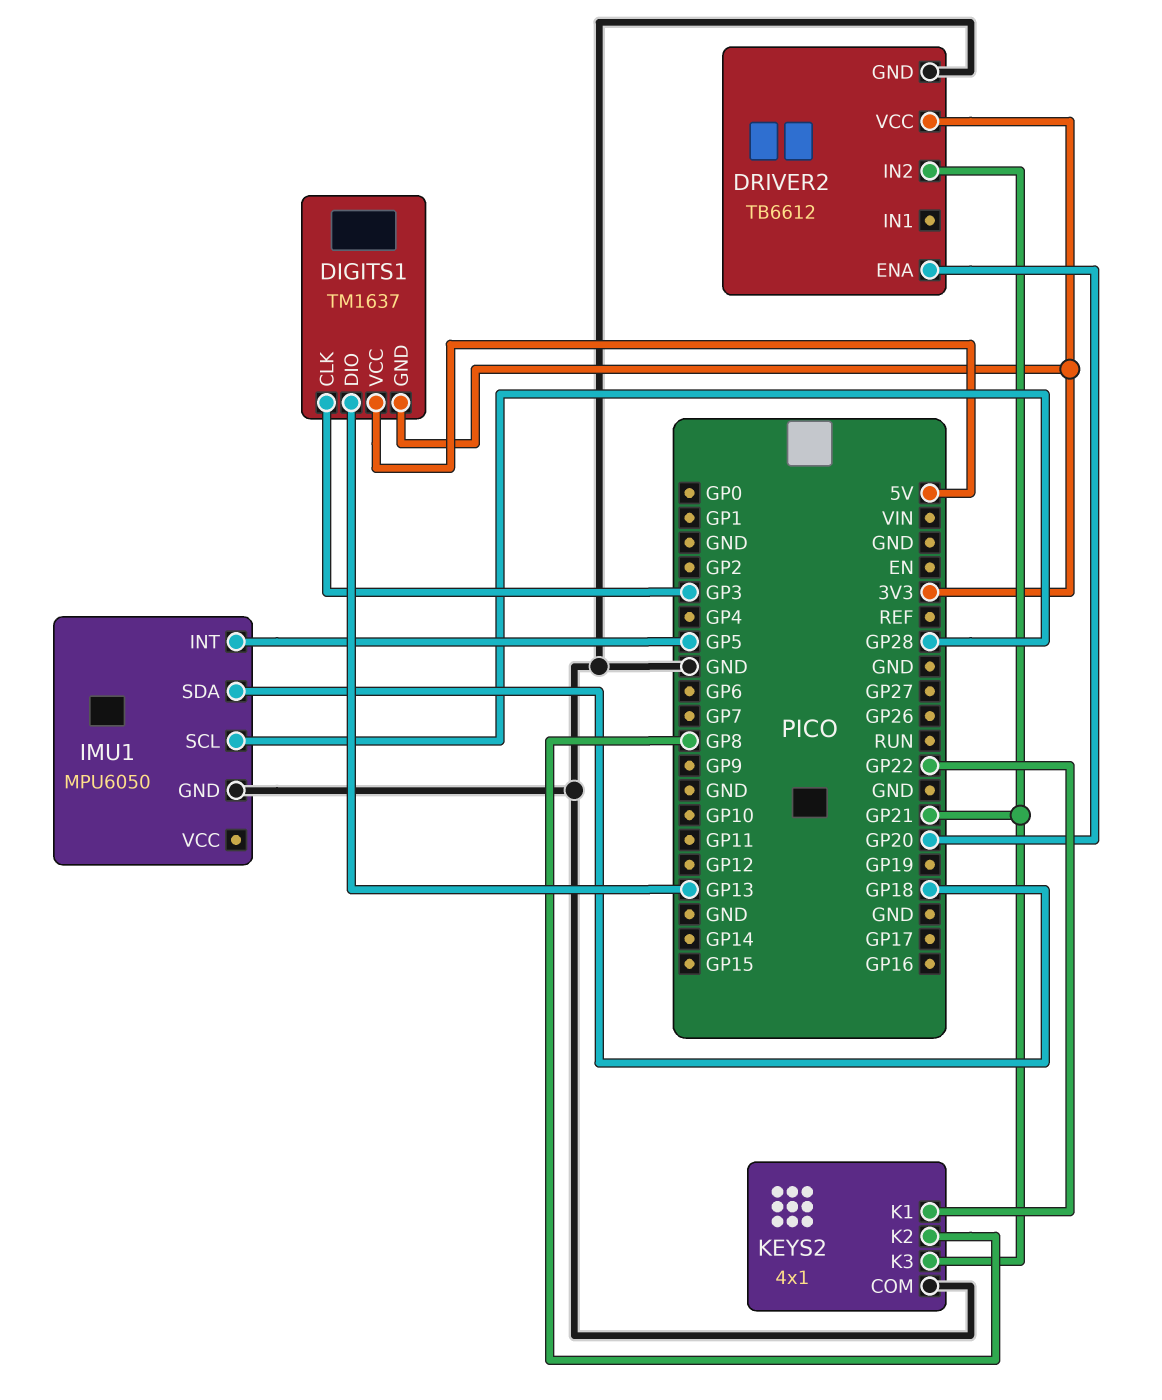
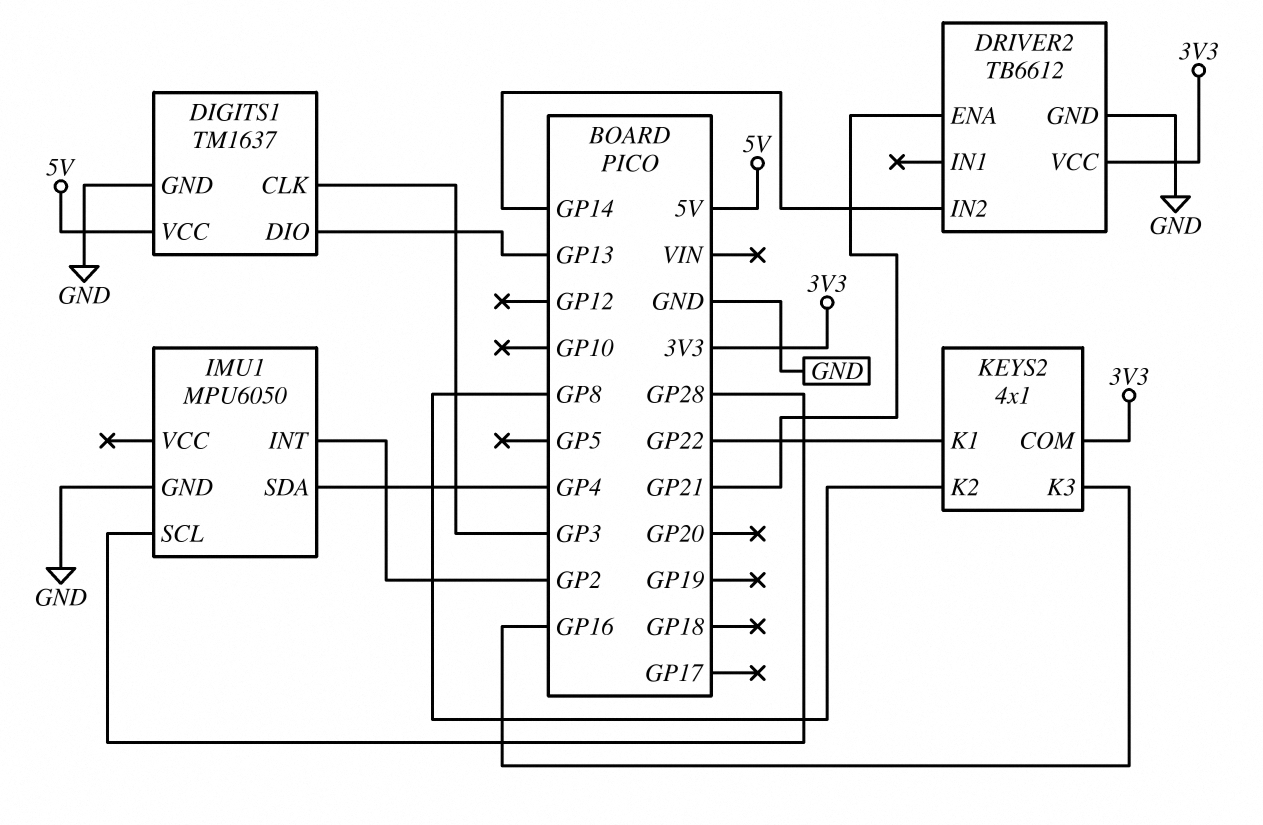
DIGITS1 pin GND: 3V3 -> GND
DRIVER2 pin ENA: GP20 -> GP21
DRIVER2 pin IN2: GP21 -> GP14
IMU1 pin INT: GP5 -> GP2
IMU1 pin SDA: GP18 -> GP4
KEYS2 pin COM: GND -> 3V3
KEYS2 pin K3: GP21 -> GP16

